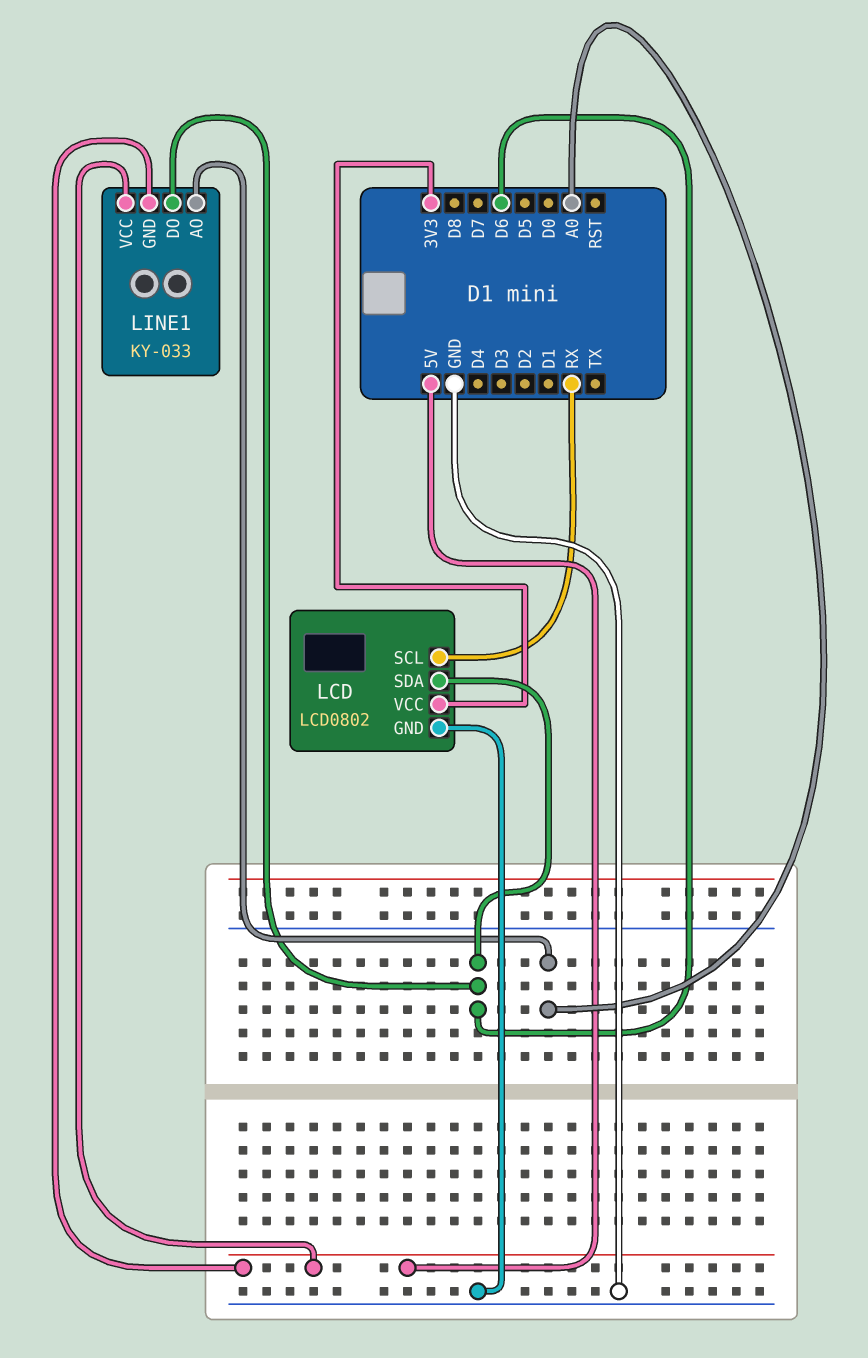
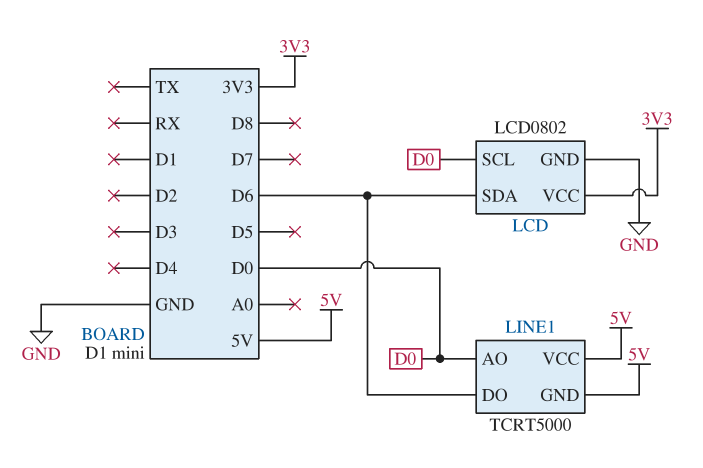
LCD pin SCL: RX -> D0
LINE1: KY-033 -> TCRT5000
LINE1 pin AO: A0 -> D0

